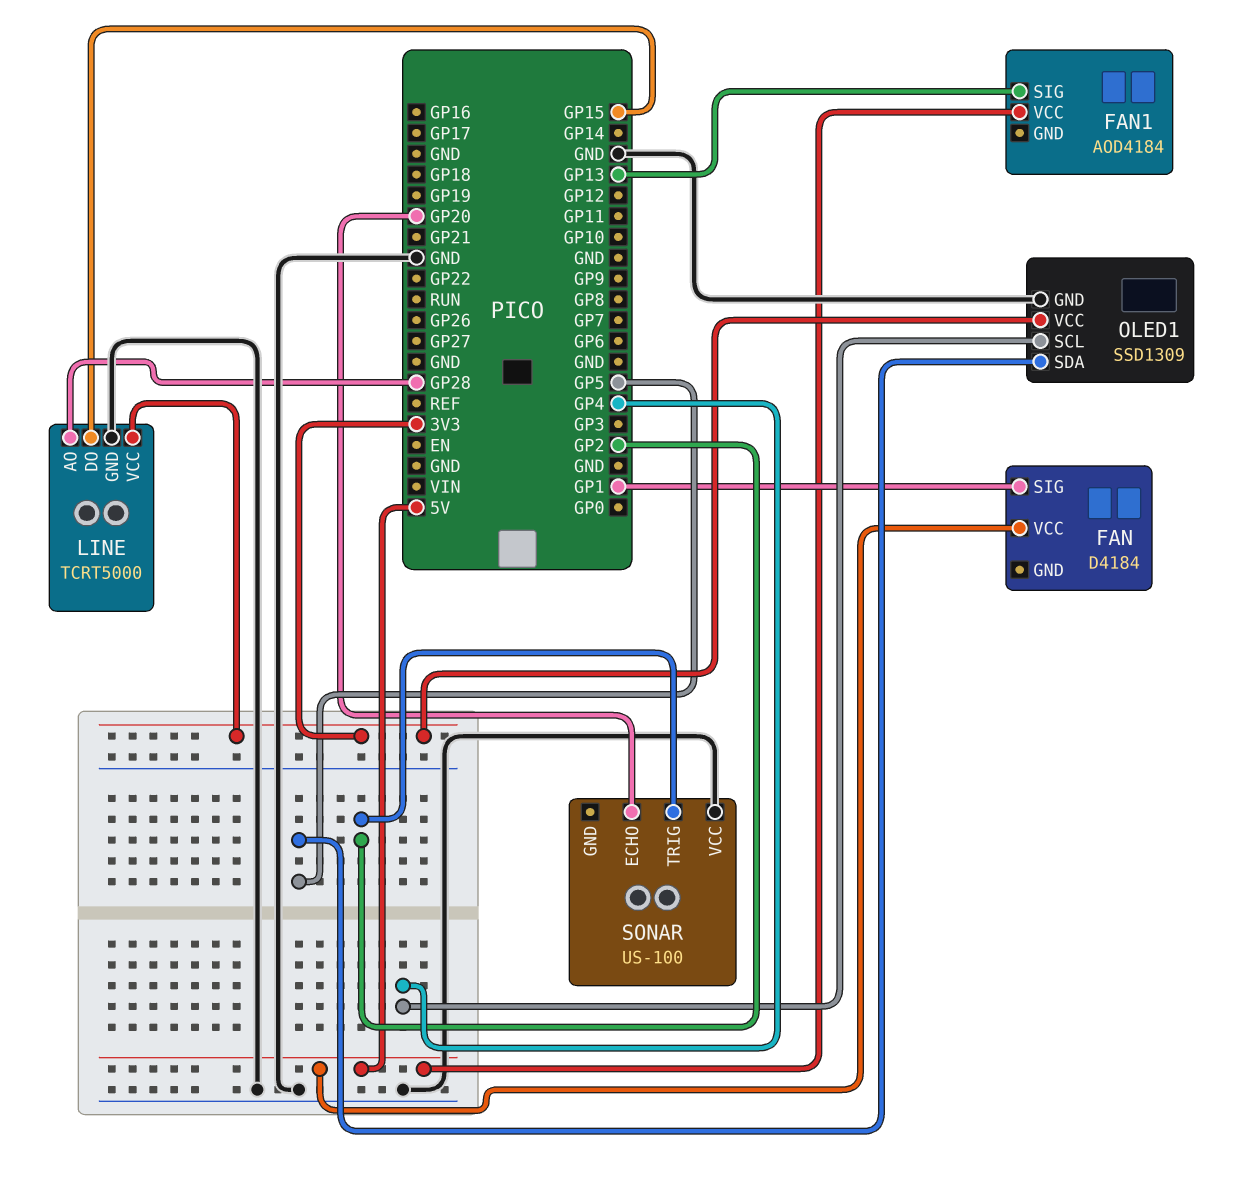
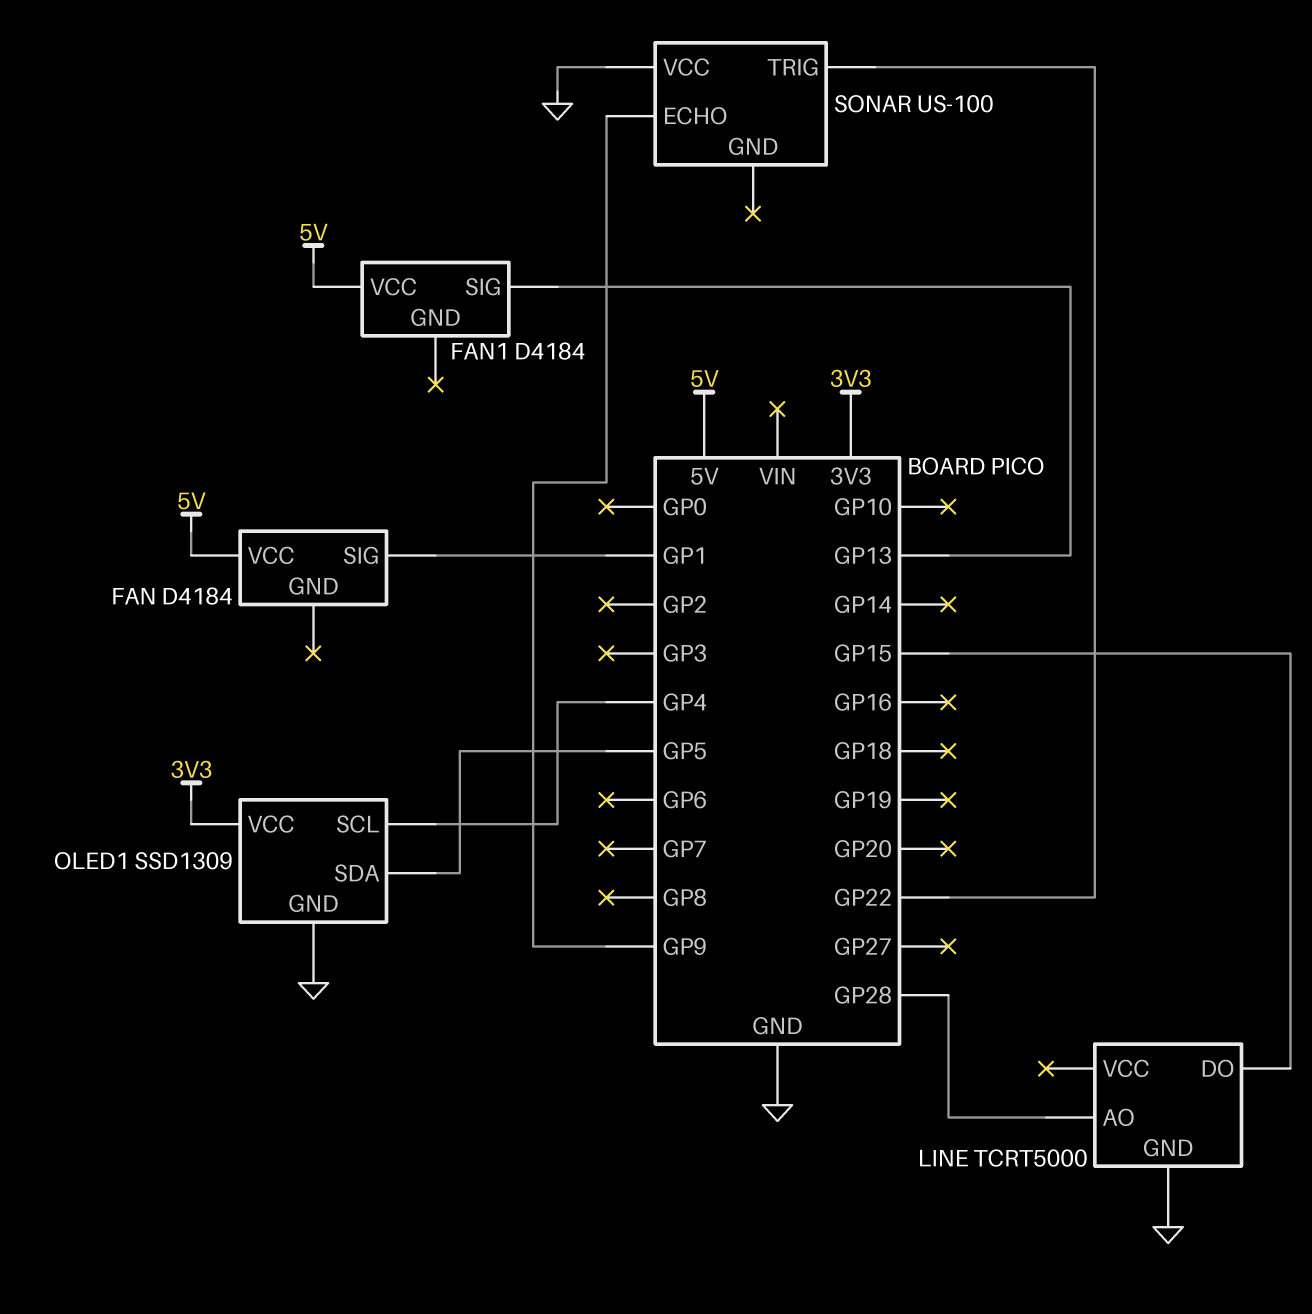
FAN1: AOD4184 -> D4184
LINE pin VCC: 3V3 -> none
SONAR pin ECHO: GP20 -> GP9
SONAR pin TRIG: GP2 -> GP22

